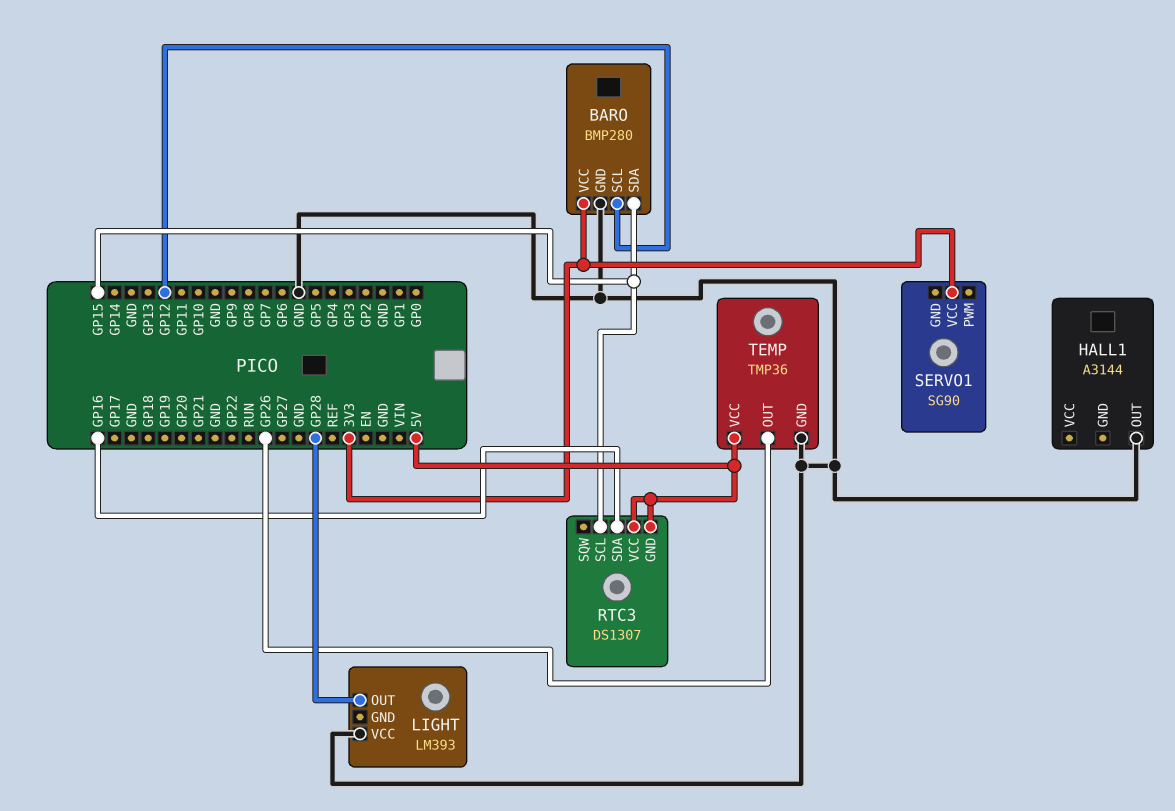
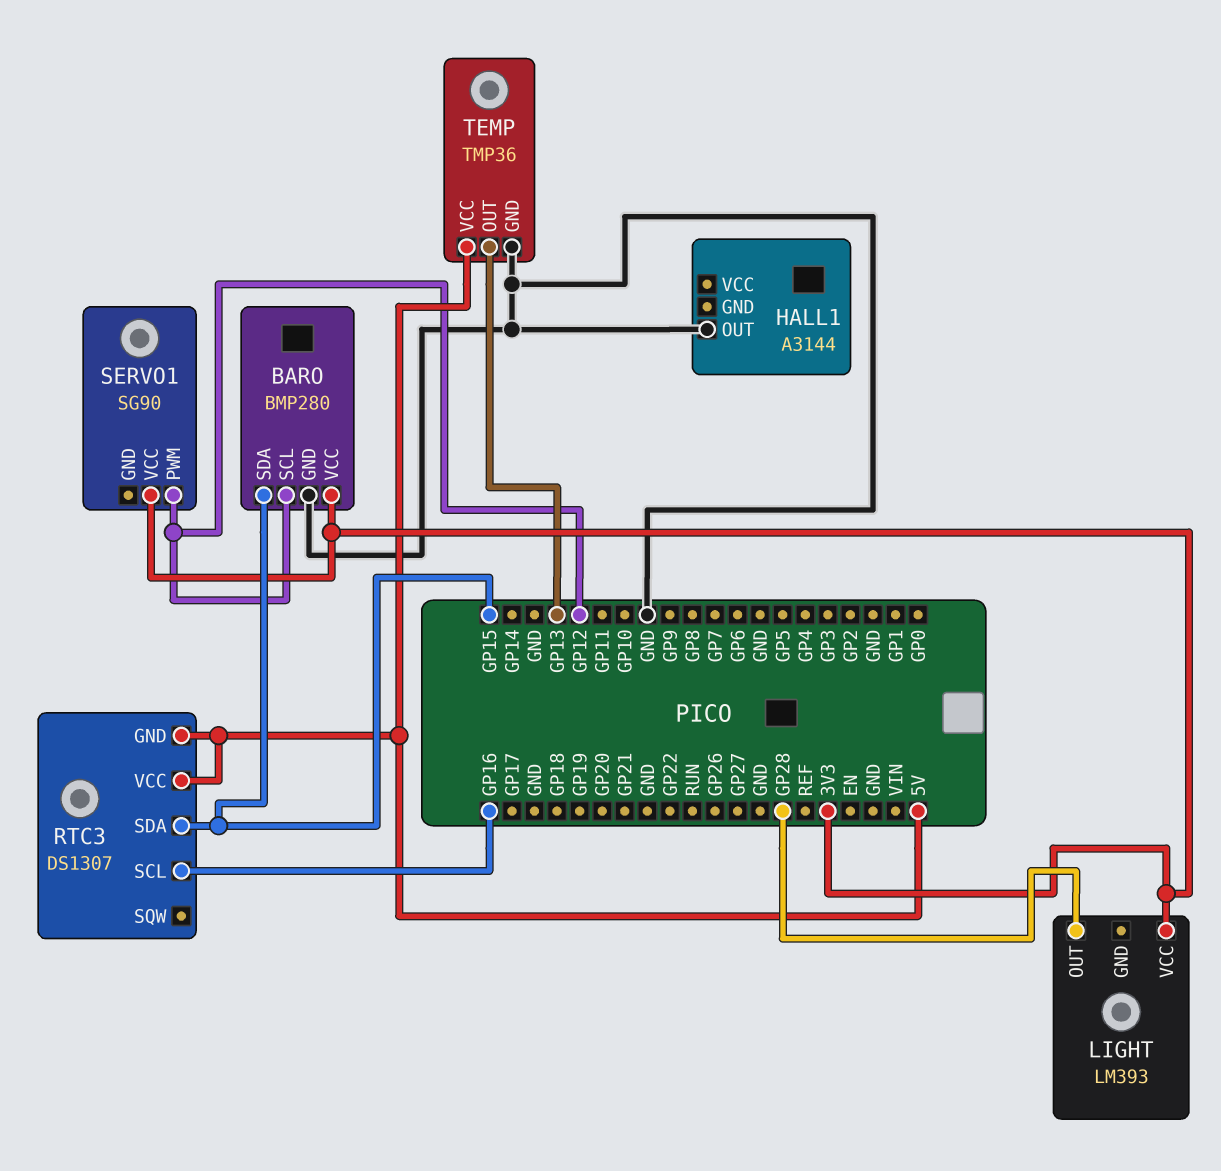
LIGHT pin VCC: GND -> 3V3
RTC3 pin SCL: GP15 -> GP16
RTC3 pin SDA: GP16 -> GP15
SERVO1 pin PWM: none -> GP12
TEMP pin OUT: GP26 -> GP13

